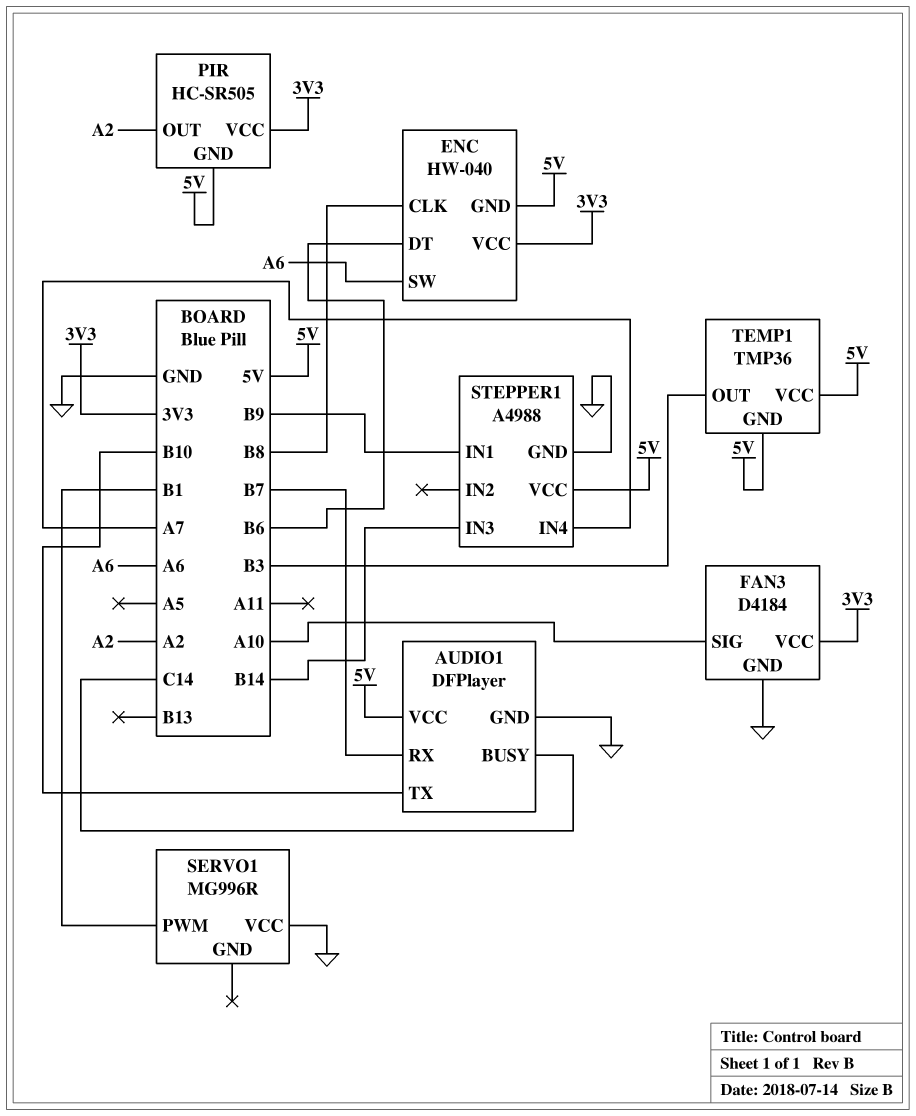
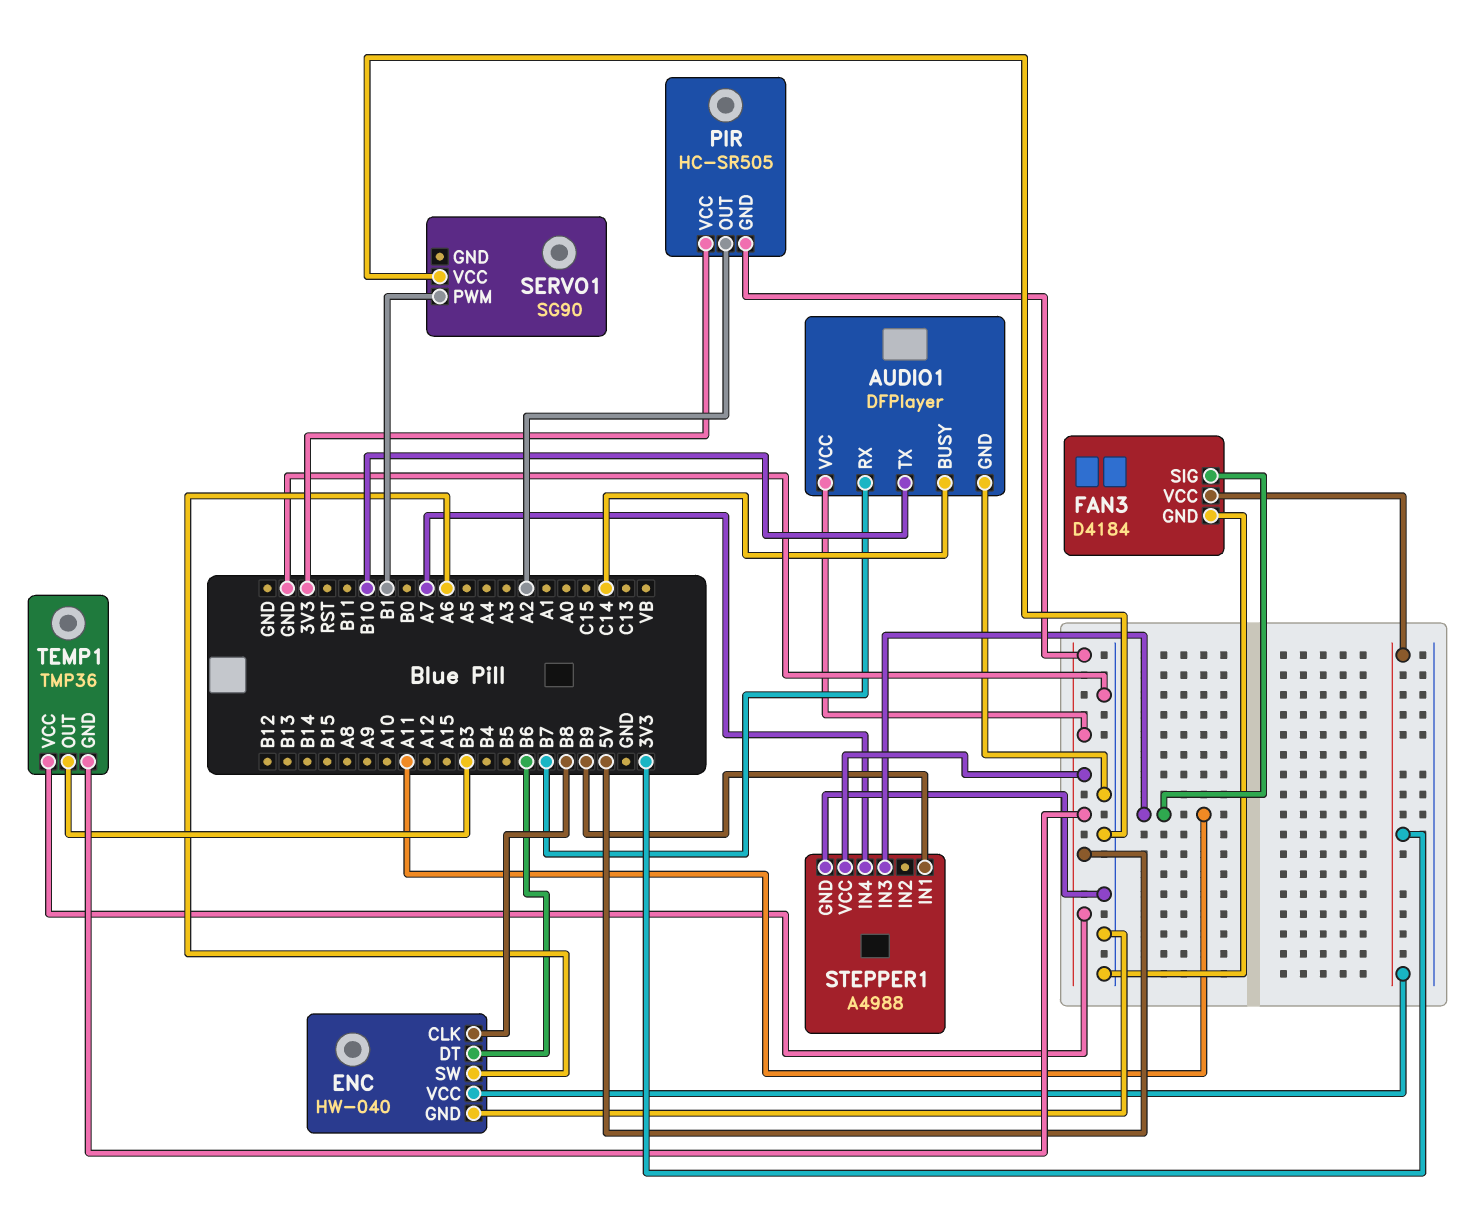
ENC pin GND: 5V -> GND
FAN3 pin SIG: A10 -> A11
SERVO1: MG996R -> SG90
STEPPER1 pin IN3: B14 -> A11

